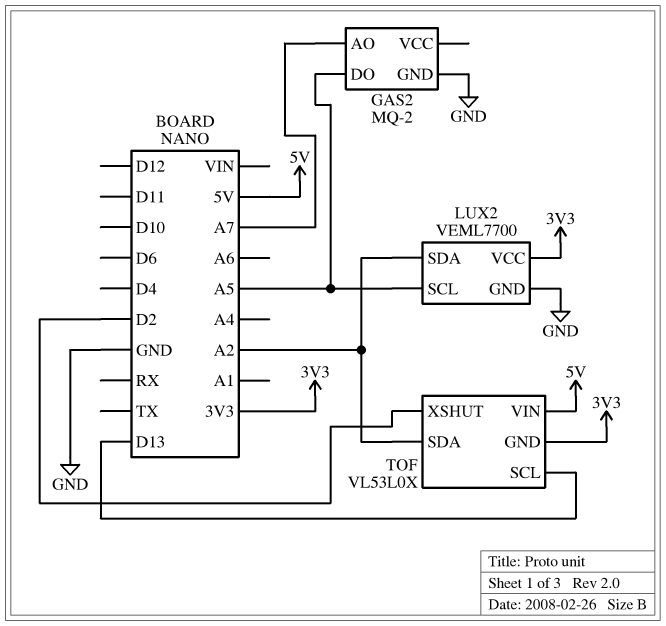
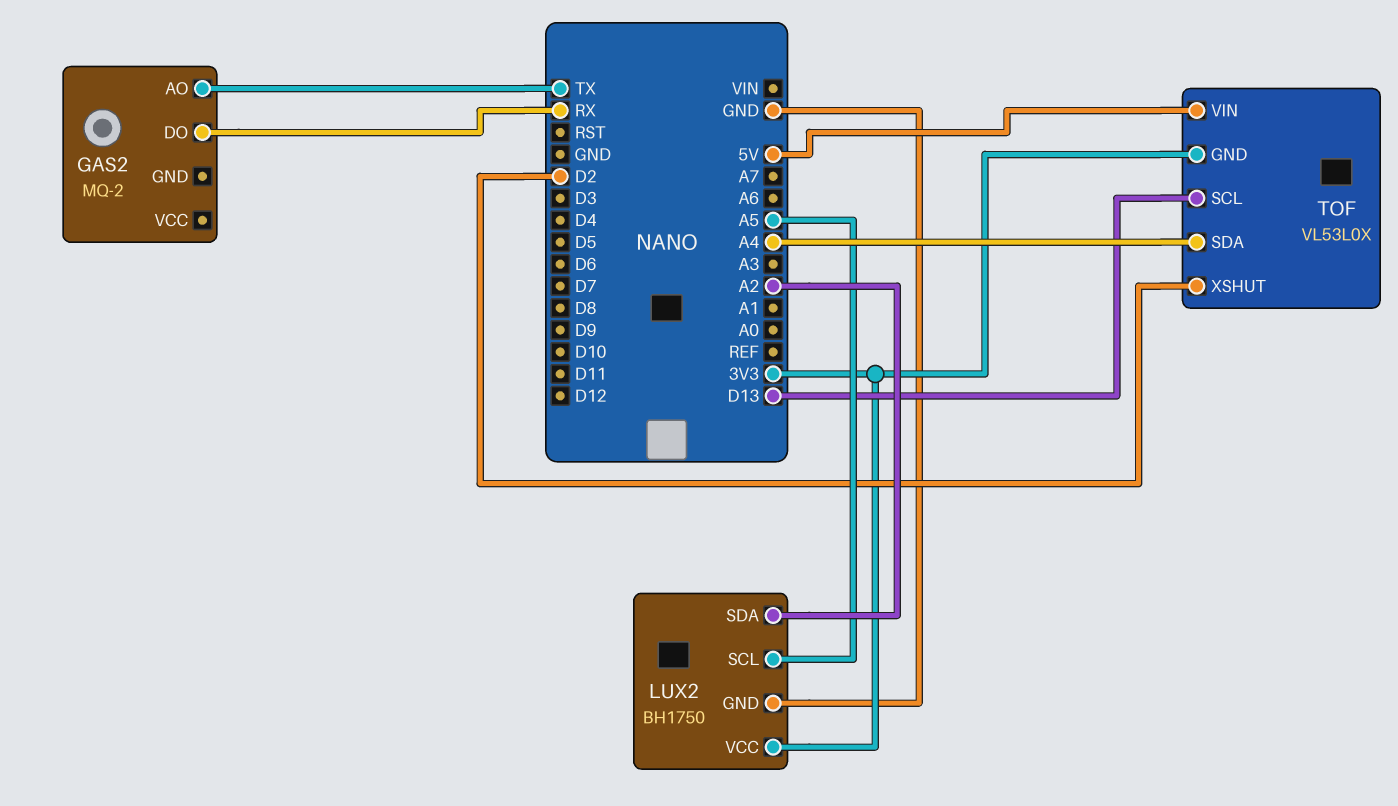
GAS2 pin AO: A7 -> TX
GAS2 pin DO: A5 -> RX
GAS2 pin GND: GND -> none
LUX2: VEML7700 -> BH1750
TOF pin SDA: A2 -> A4

